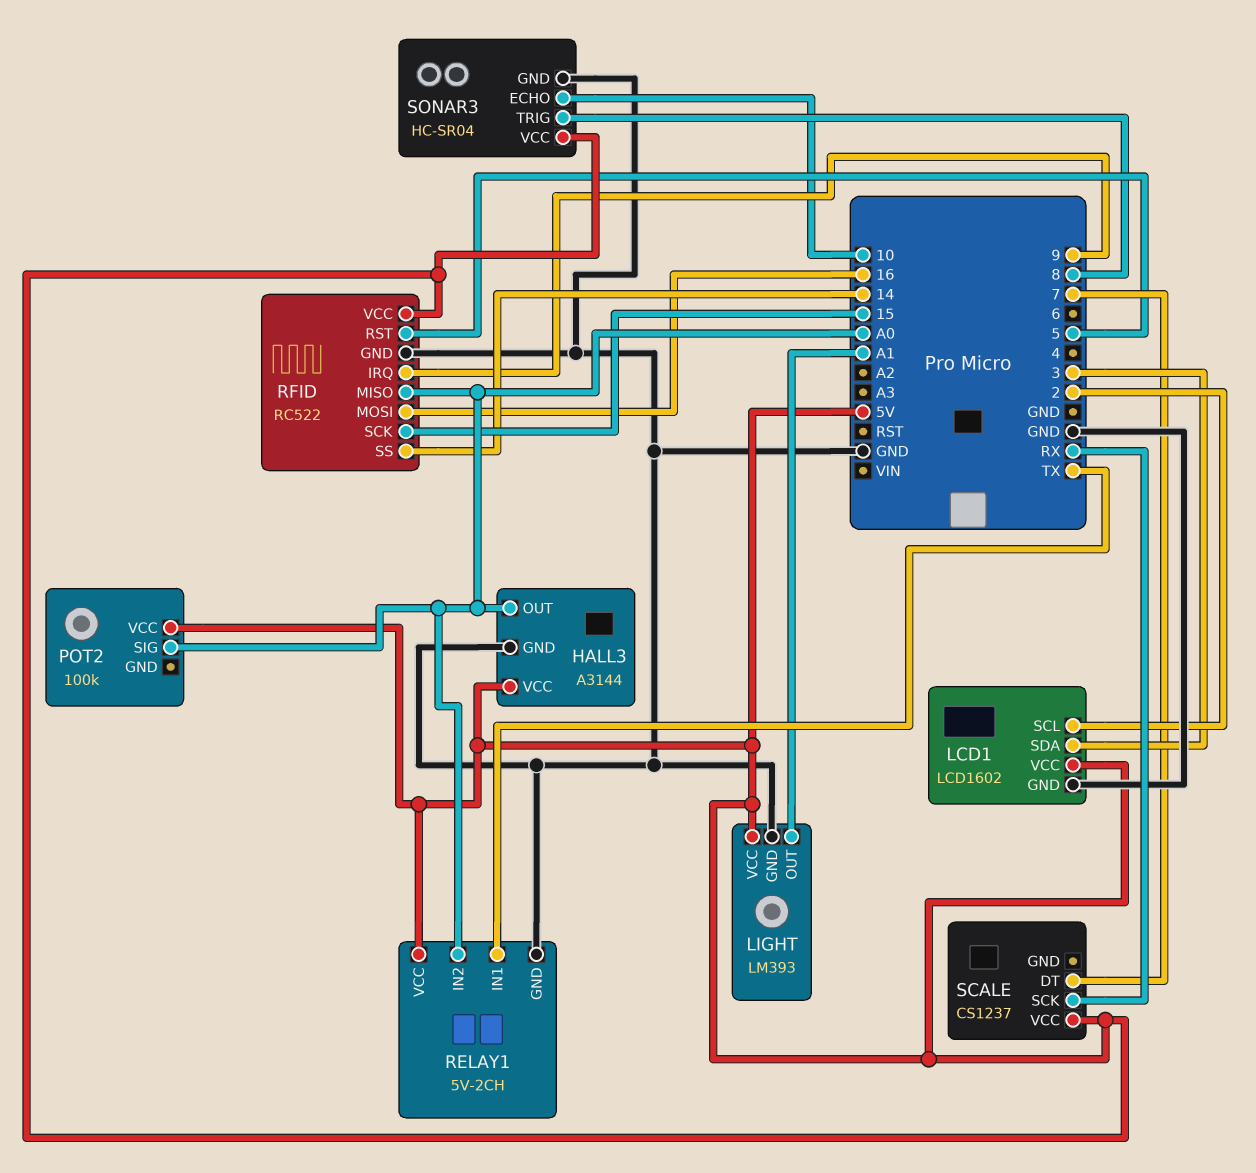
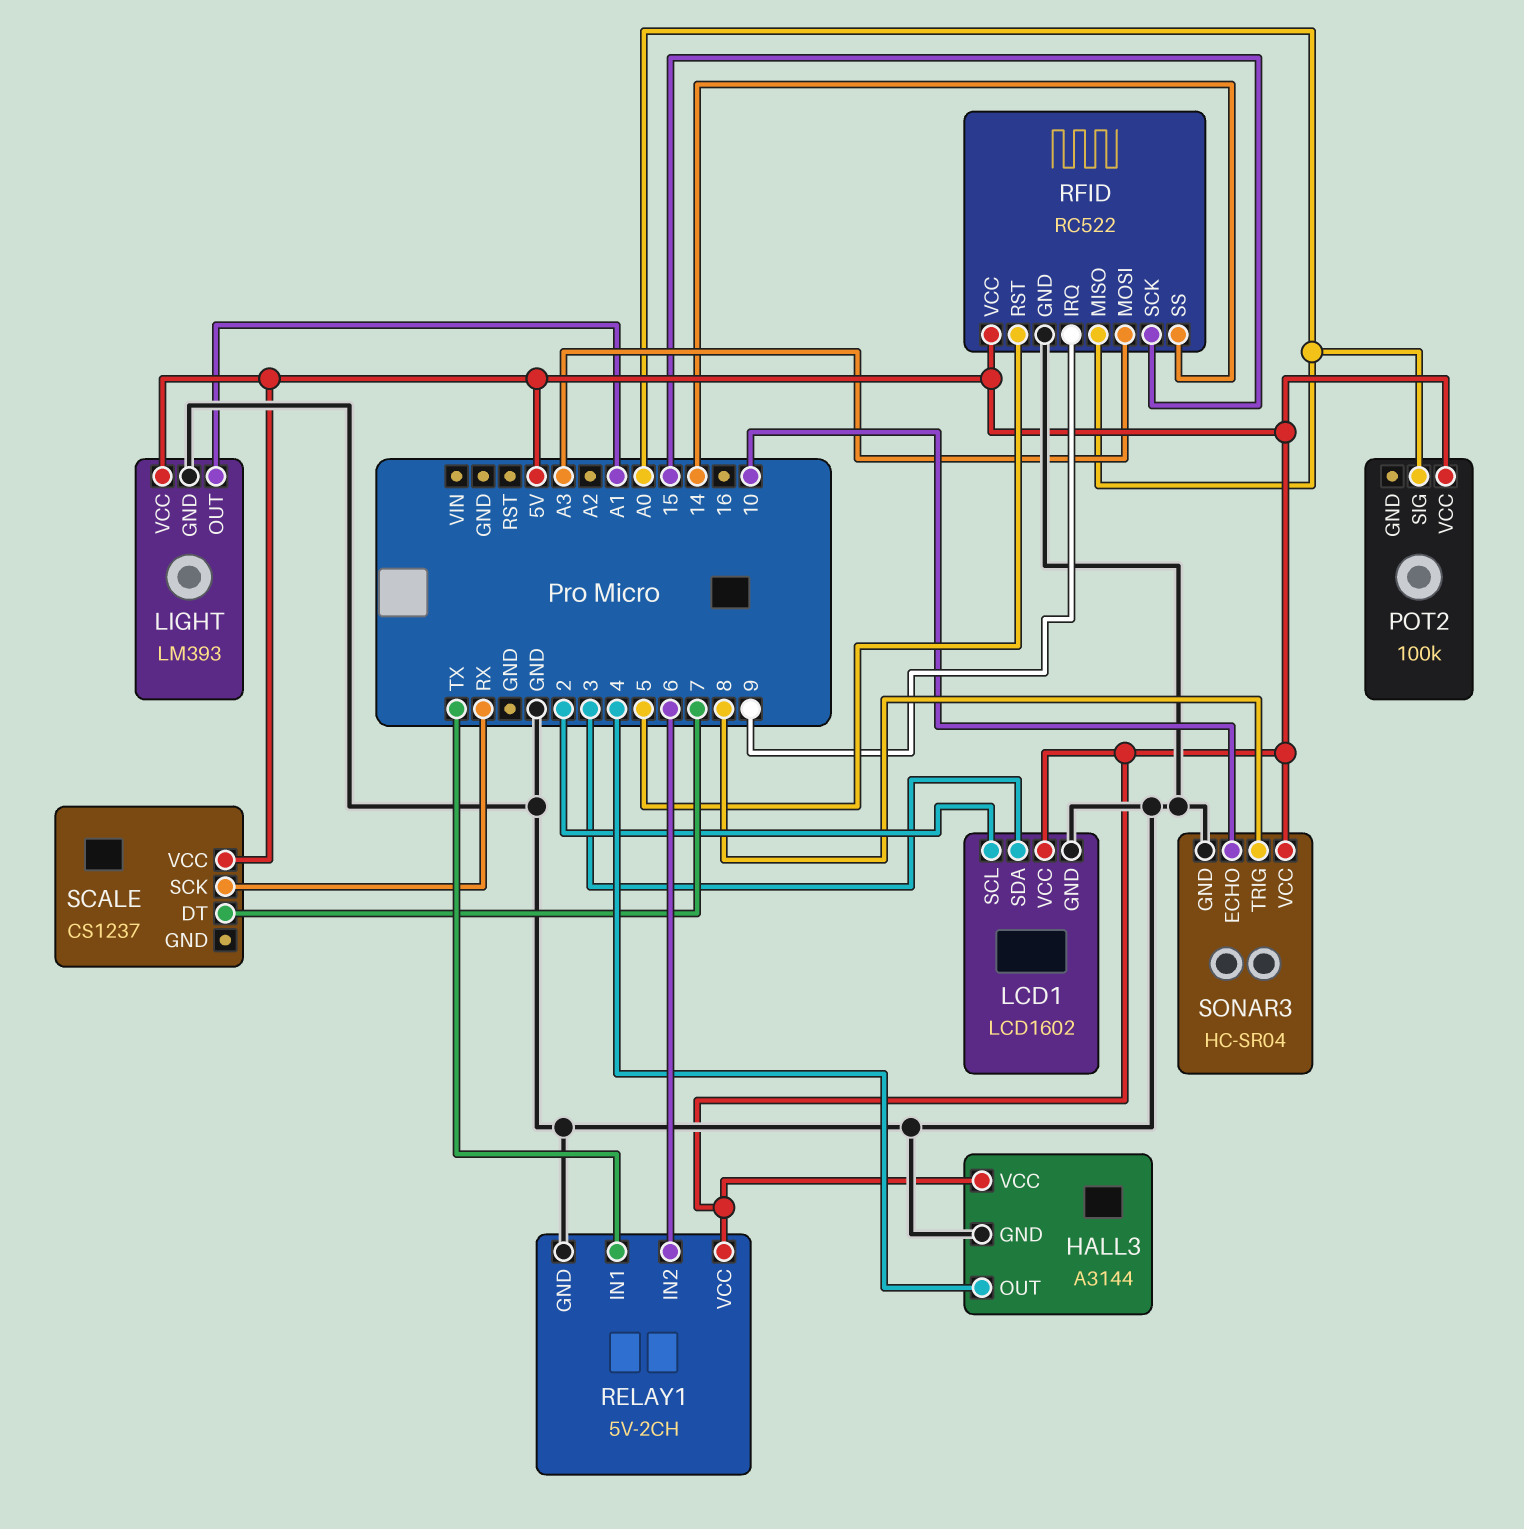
HALL3 pin OUT: A0 -> 4
RELAY1 pin IN2: A0 -> 6
RFID pin MOSI: 16 -> A3

